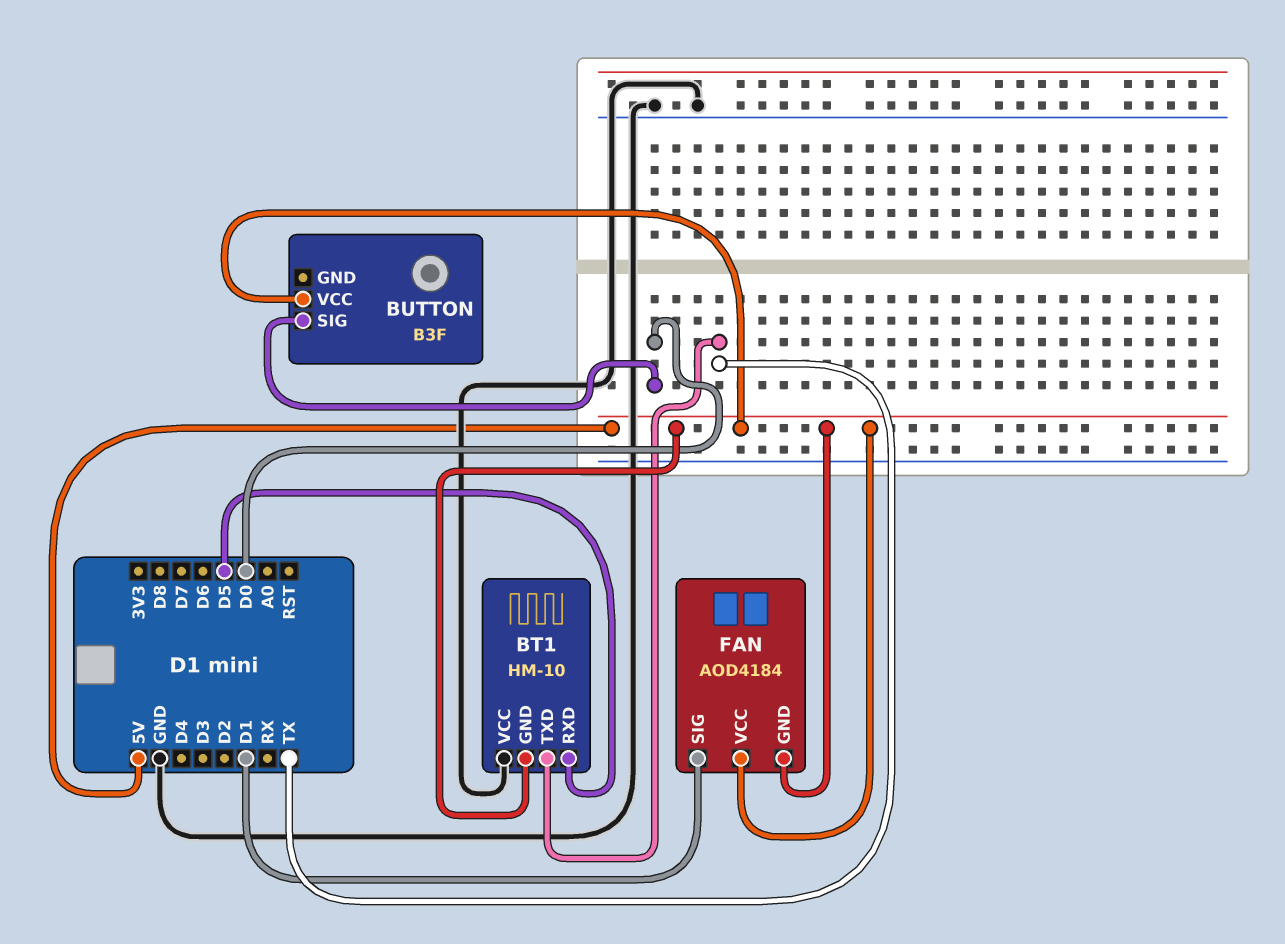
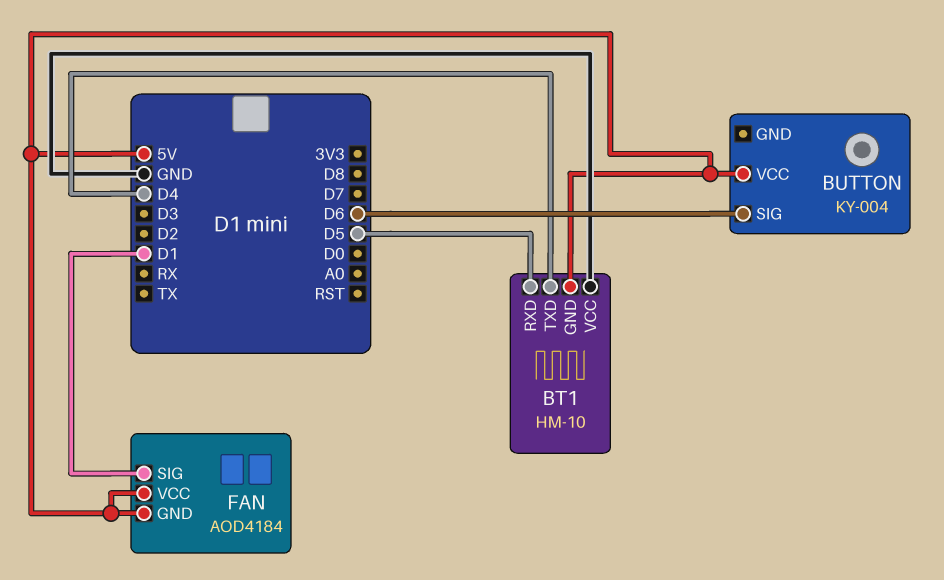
BT1 pin TXD: TX -> D4
BUTTON: B3F -> KY-004
BUTTON pin SIG: D0 -> D6

